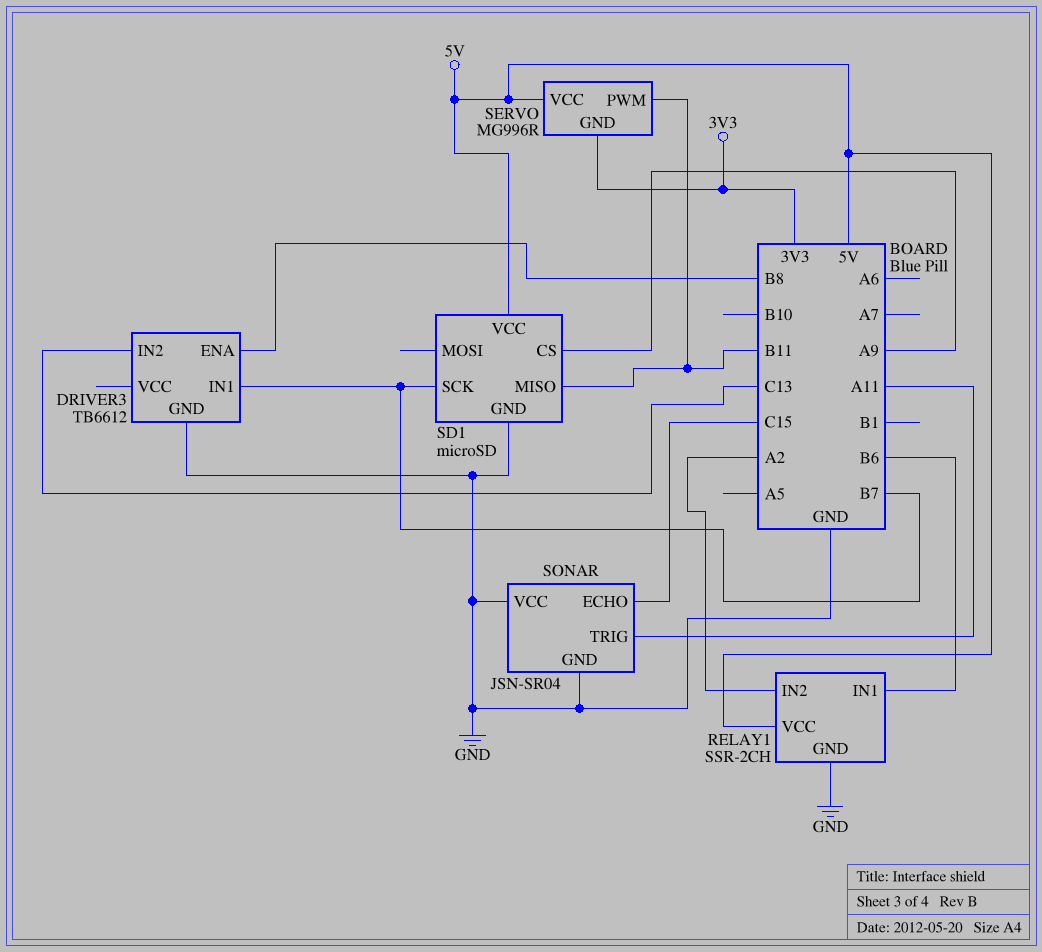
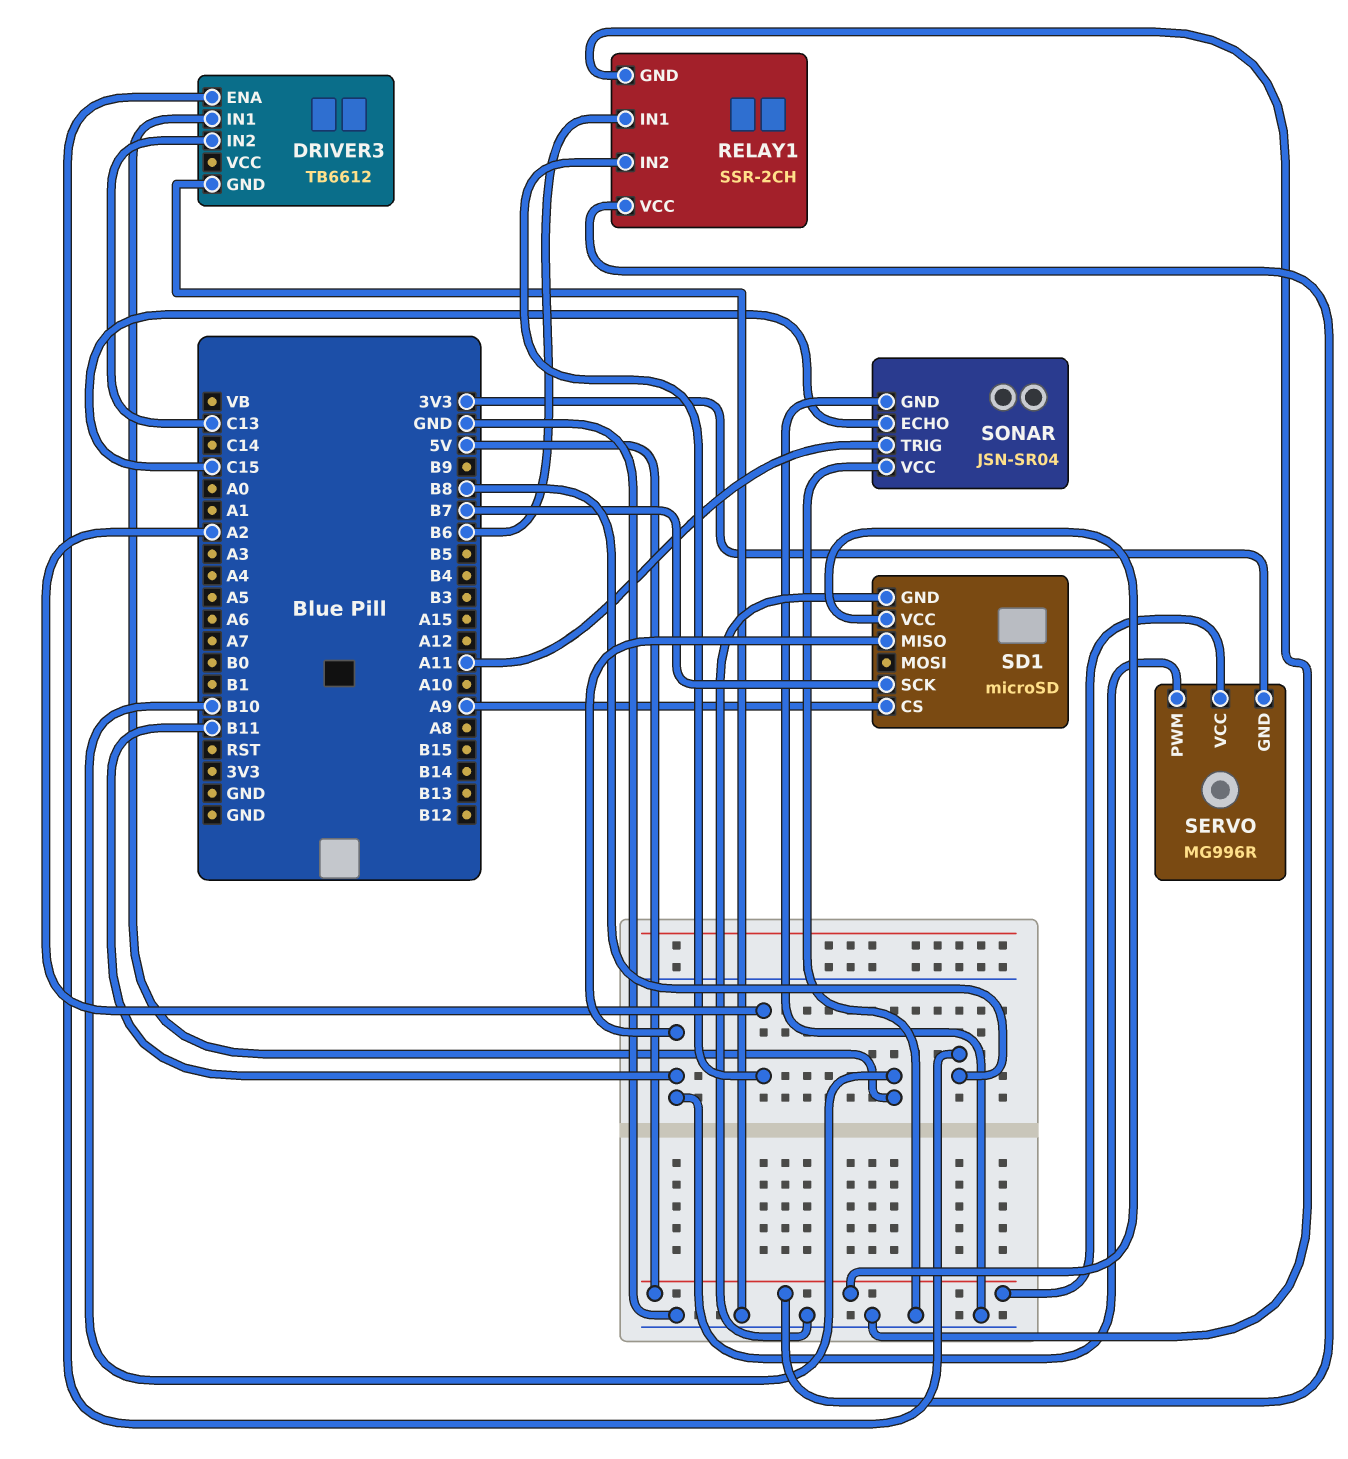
DRIVER3 pin IN1: B7 -> B10

